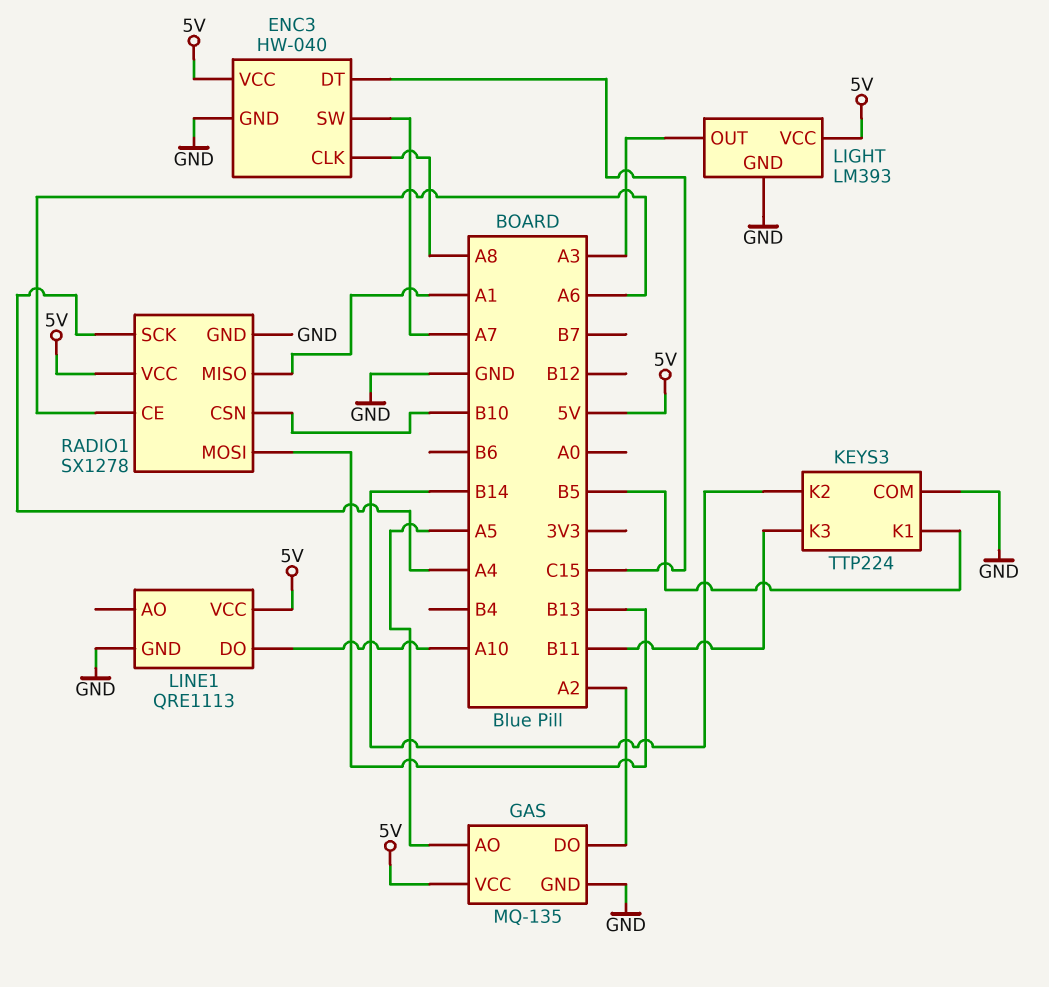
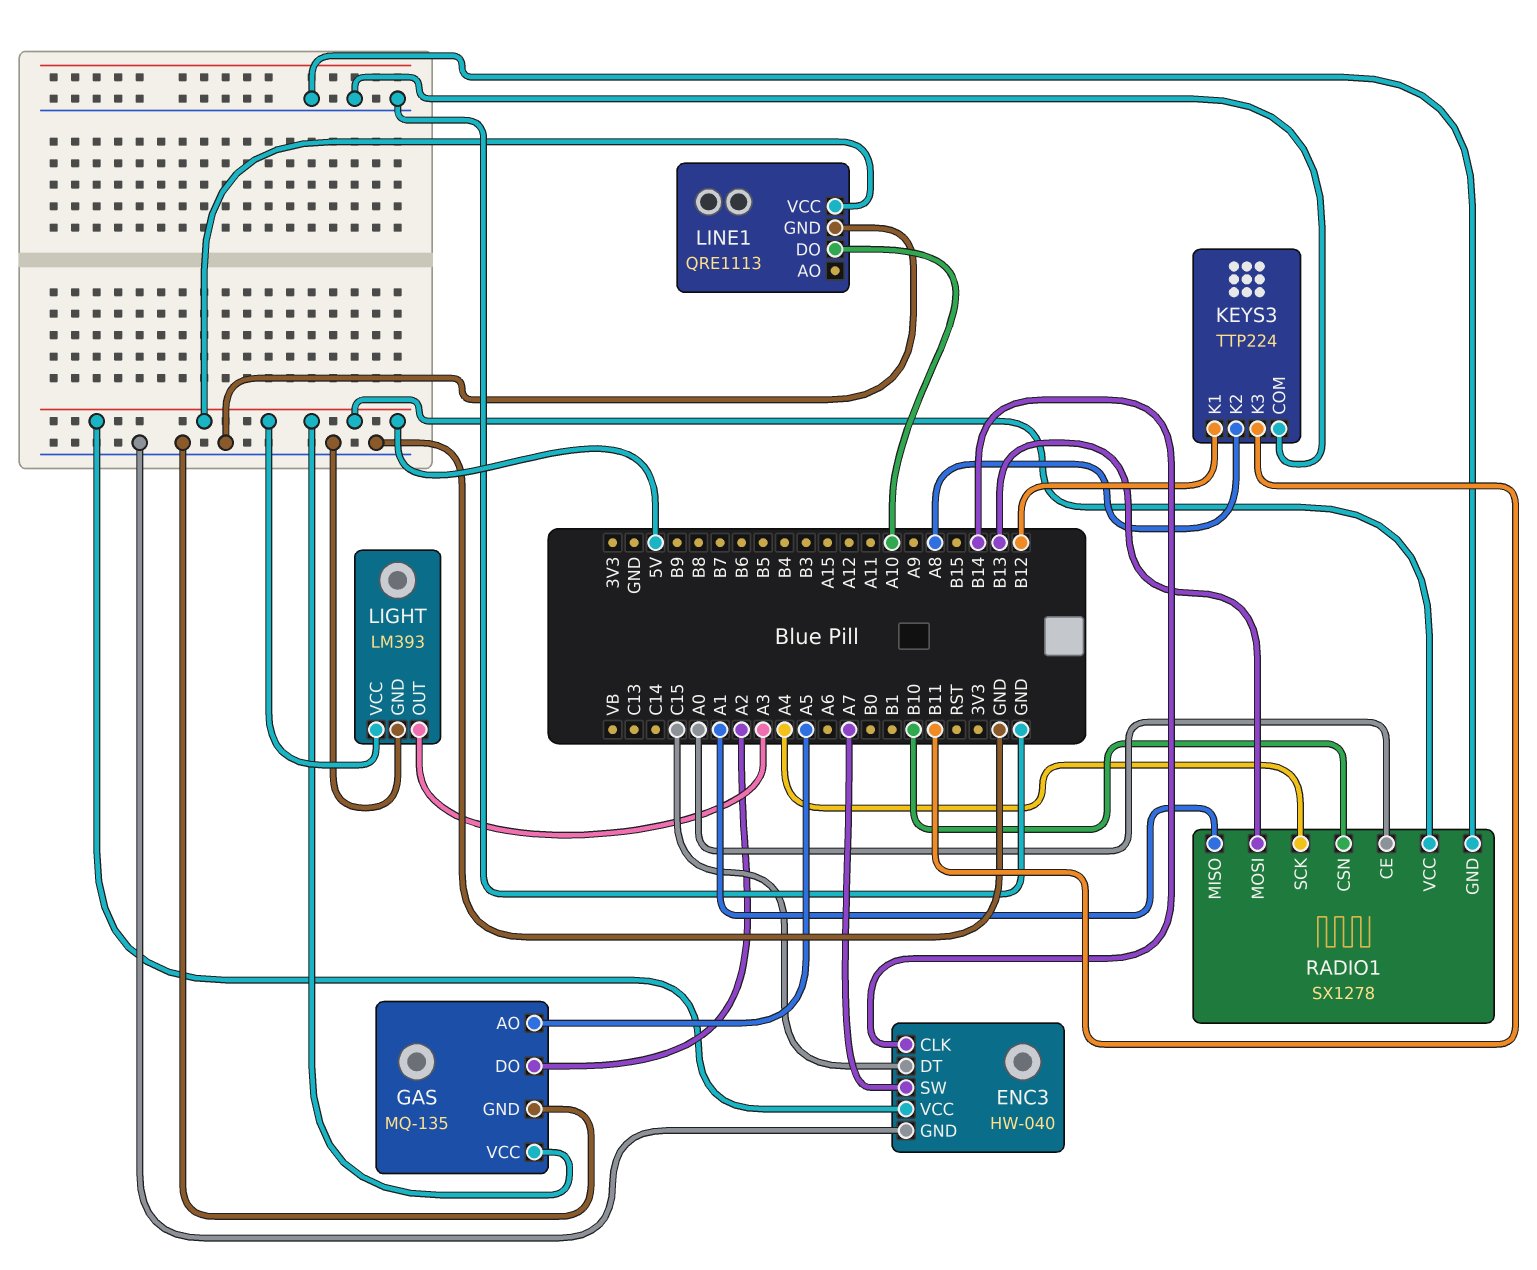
ENC3 pin CLK: A8 -> B14
KEYS3 pin K1: B5 -> B12
KEYS3 pin K2: B14 -> A8
RADIO1 pin CE: A6 -> A0

